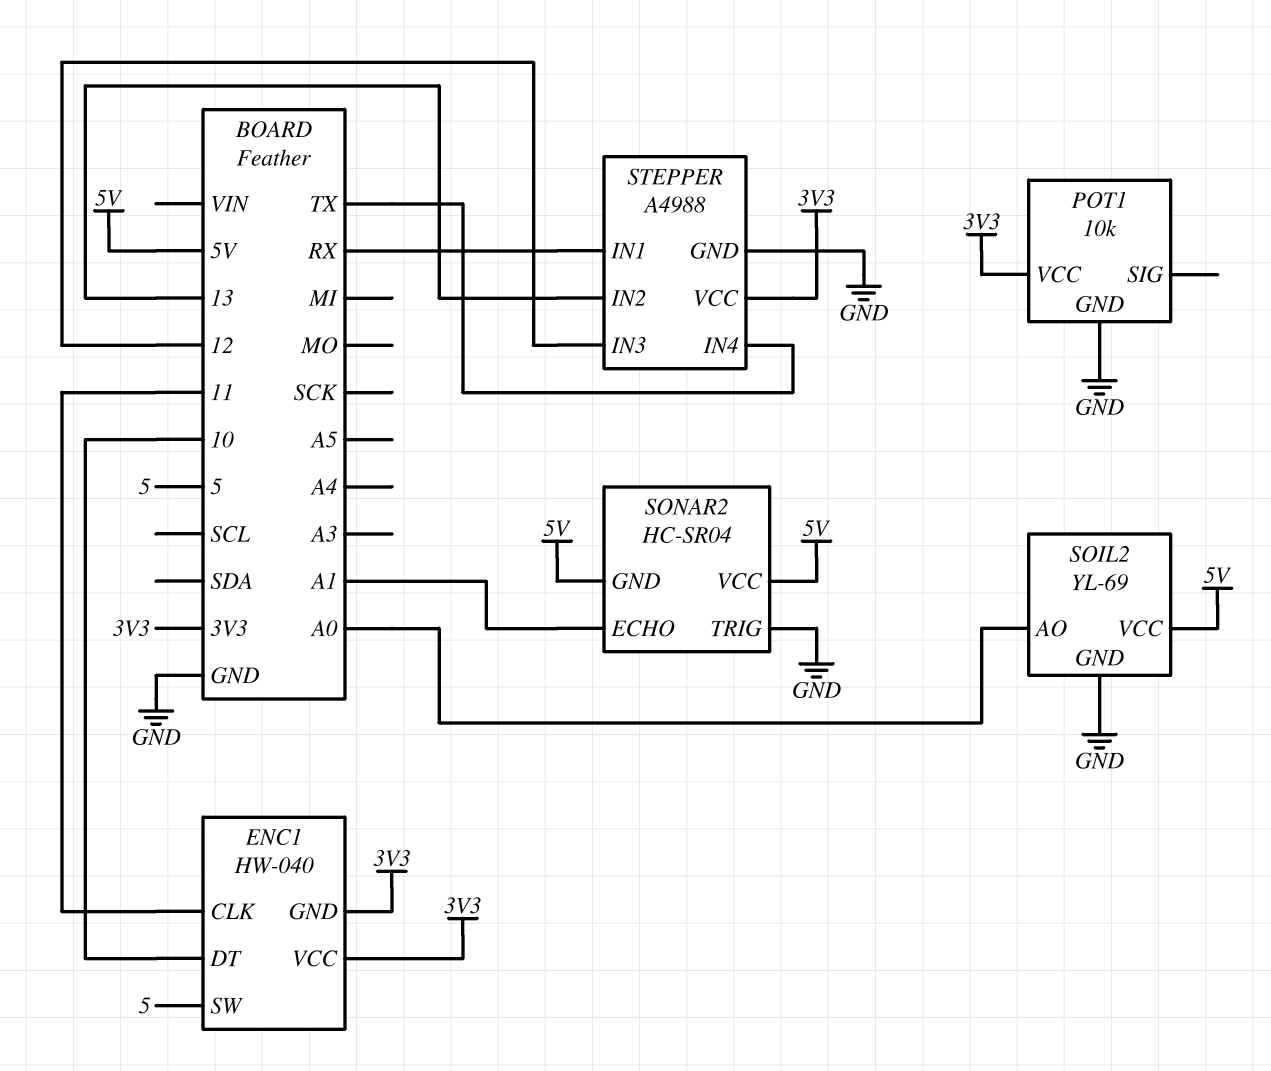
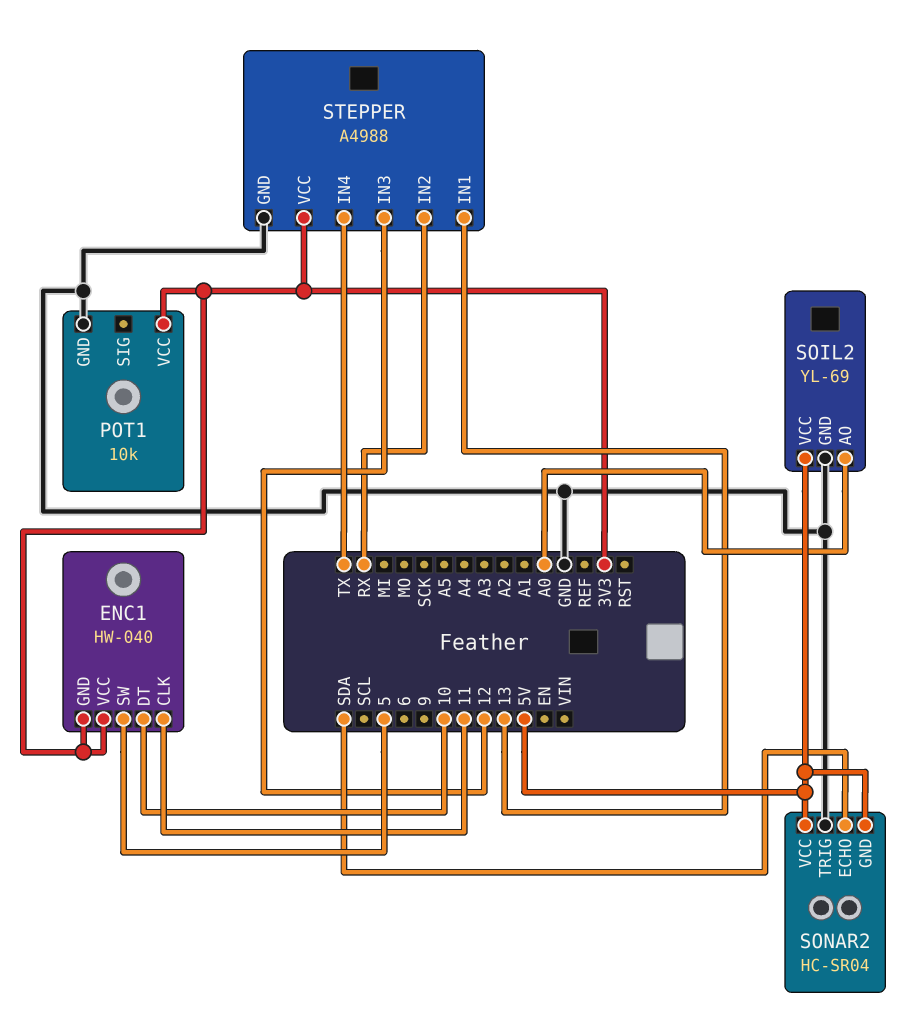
SONAR2 pin ECHO: A1 -> SDA
STEPPER pin IN1: RX -> 13
STEPPER pin IN2: 13 -> RX

